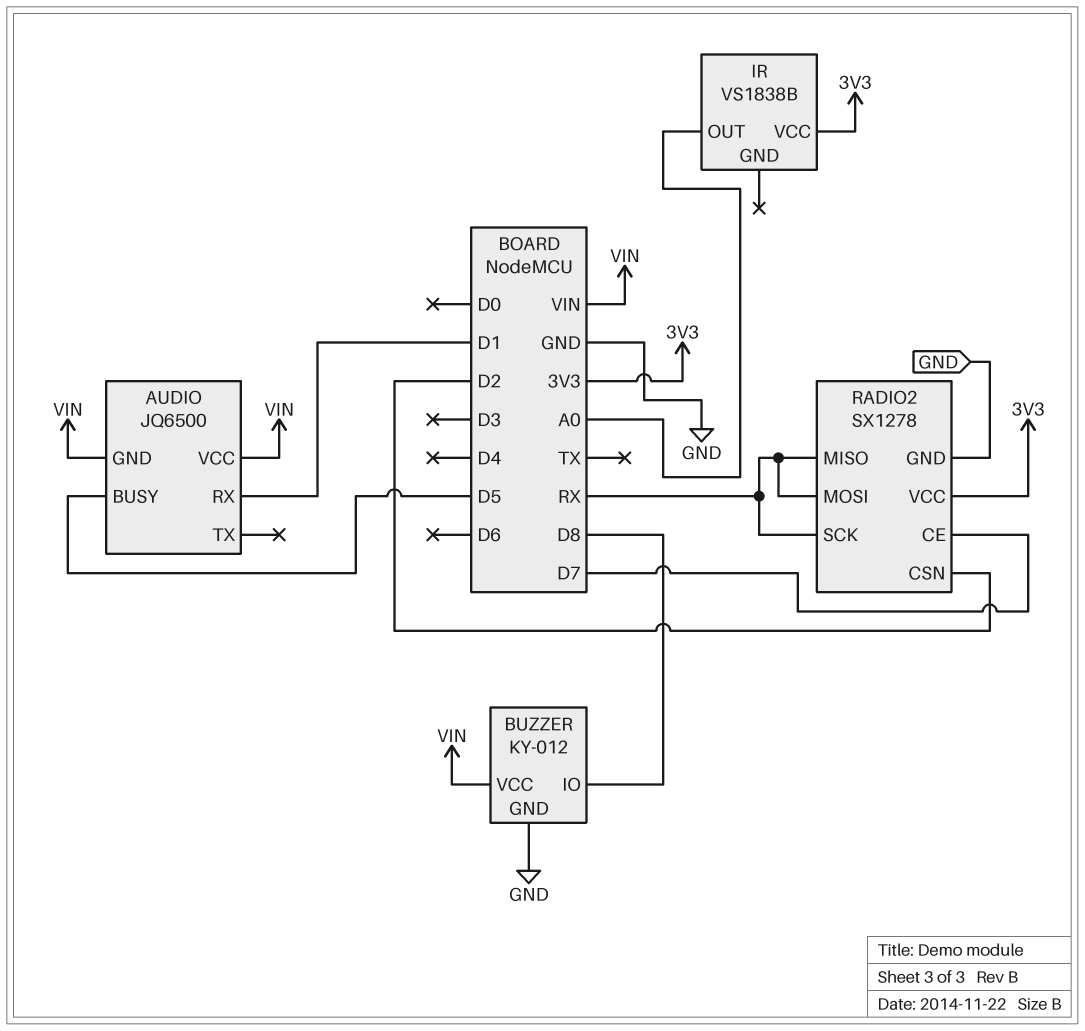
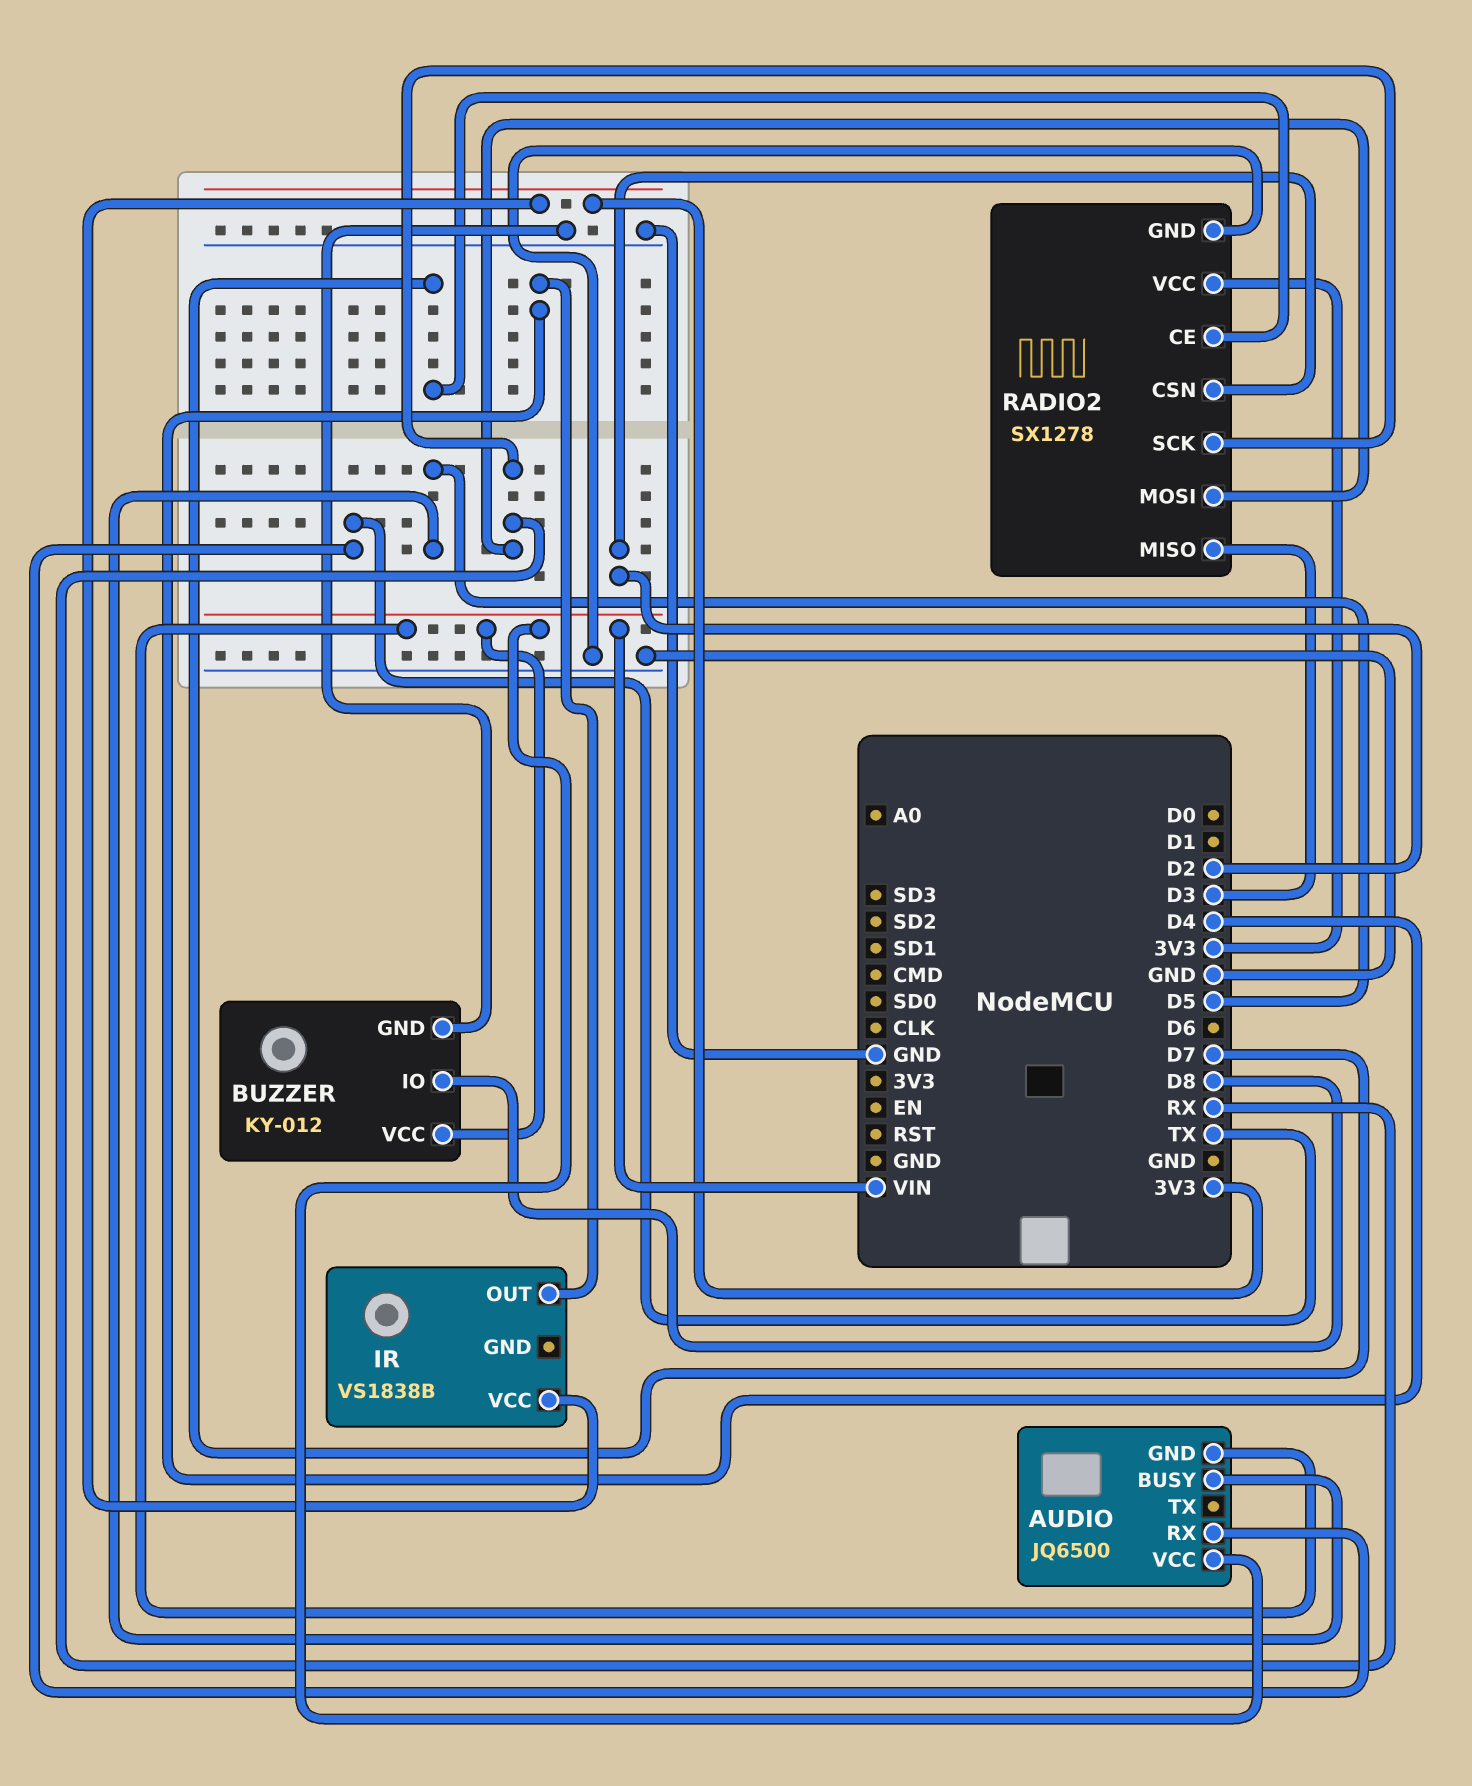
AUDIO pin RX: D1 -> TX
IR pin OUT: A0 -> D4
RADIO2 pin MISO: RX -> D3

